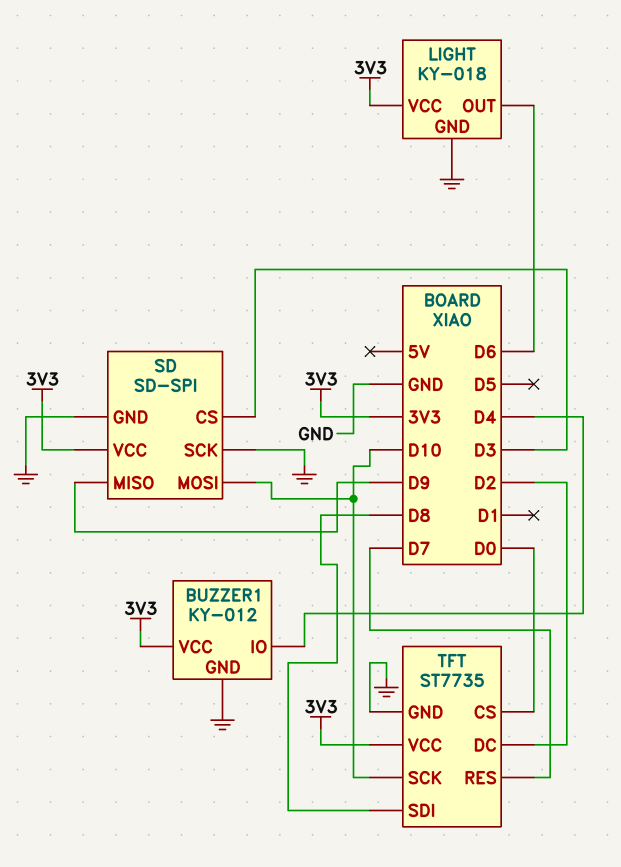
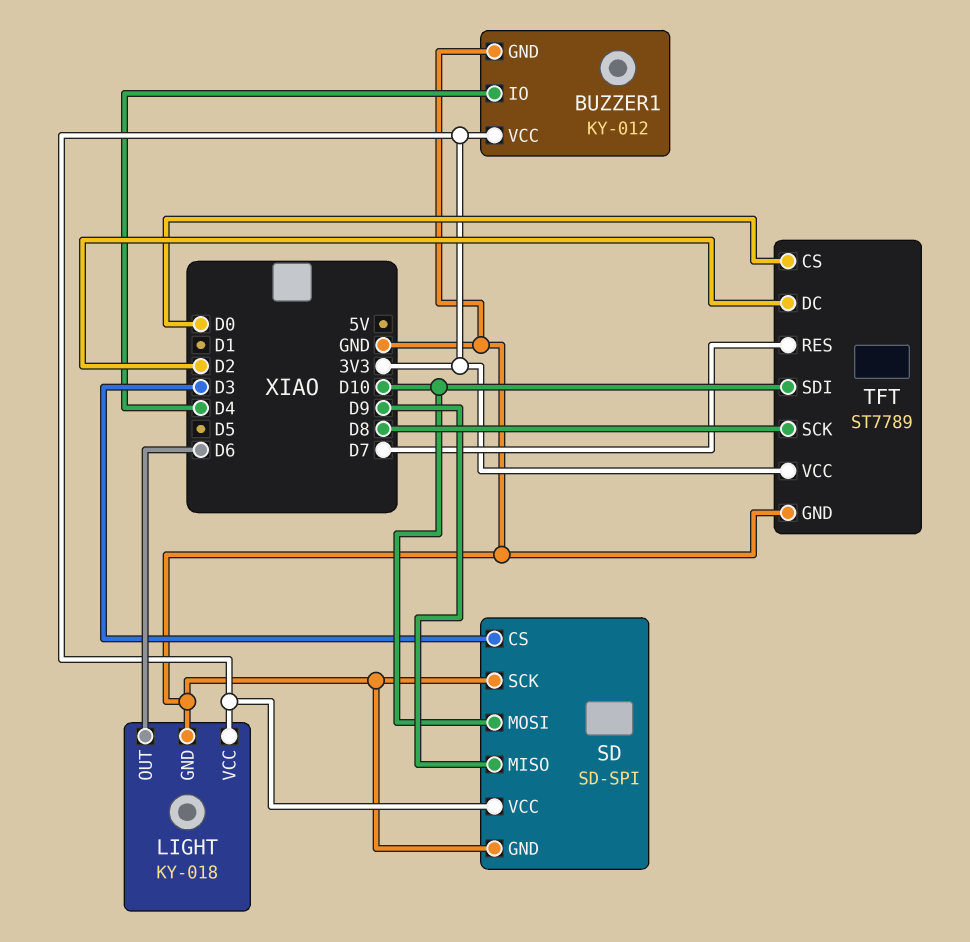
TFT: ST7735 -> ST7789
TFT pin SCK: D10 -> D8
TFT pin SDI: D8 -> D10

